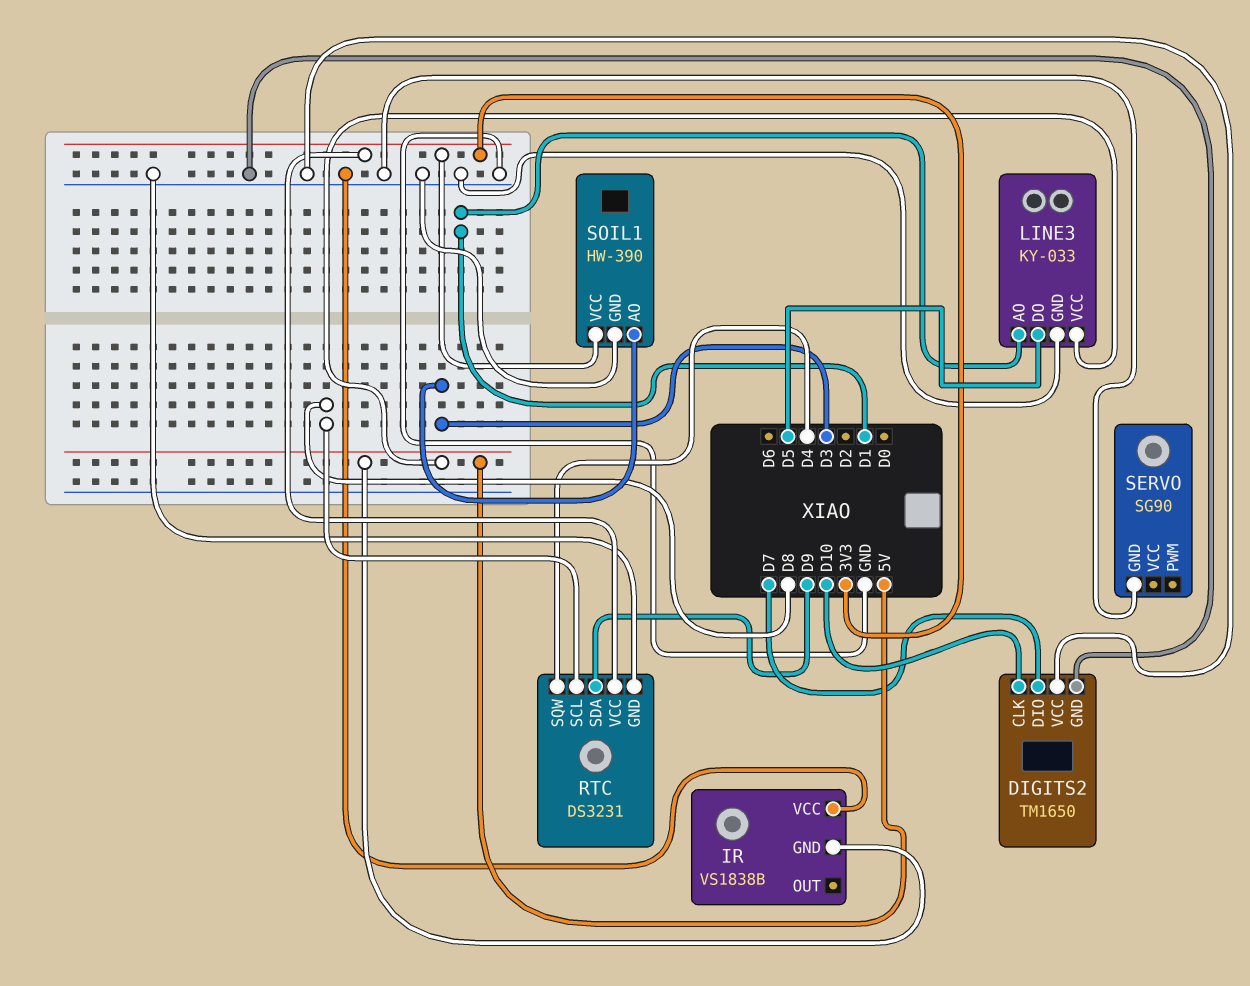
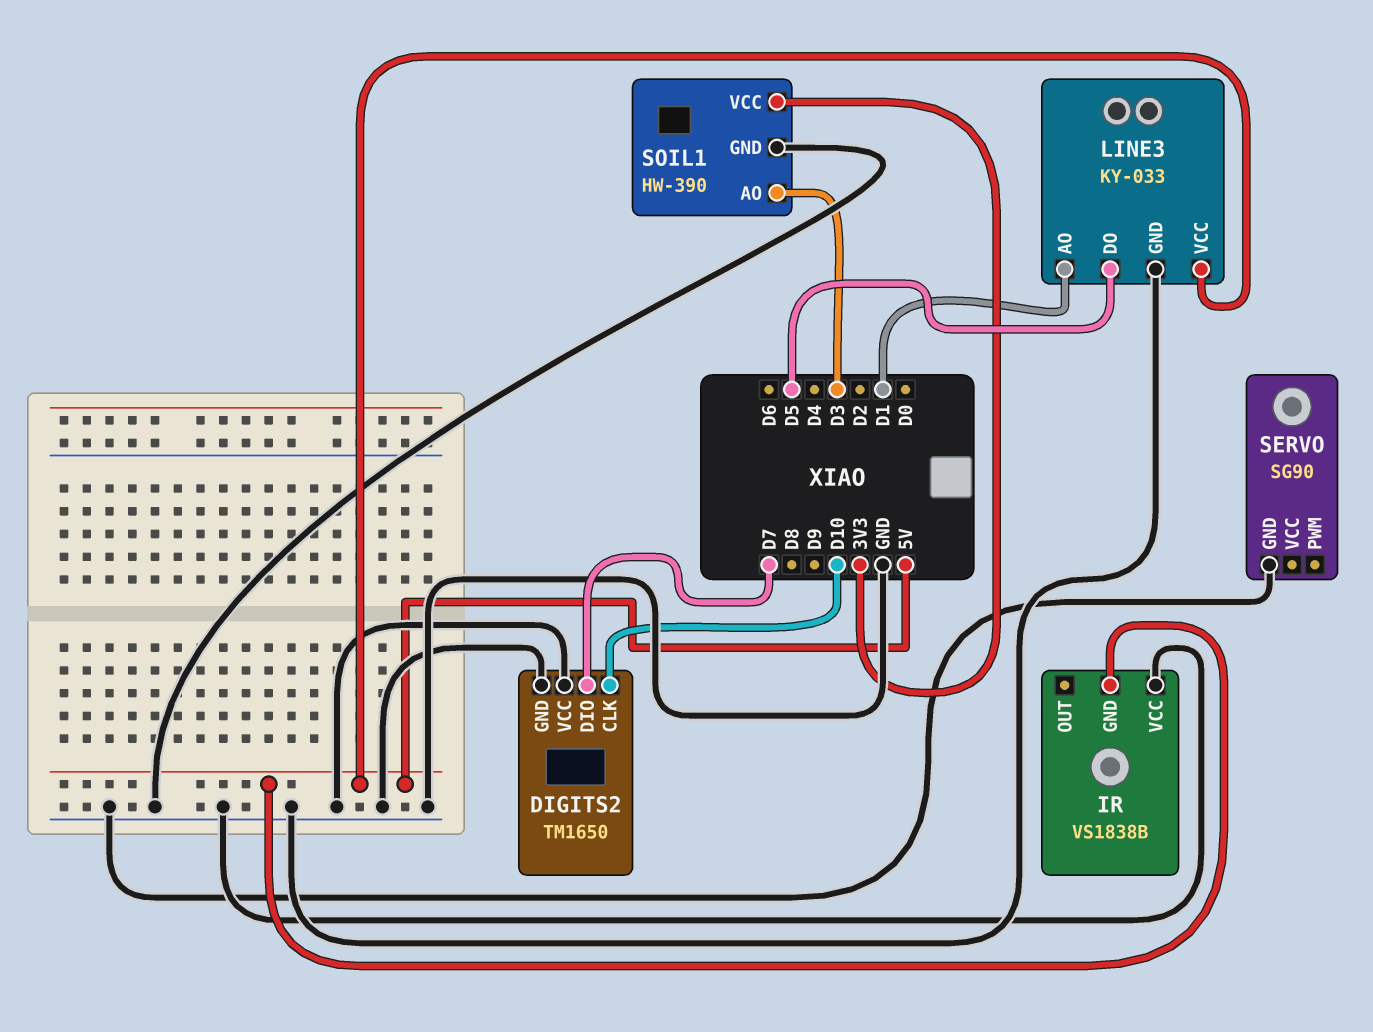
RTC: DS3231 -> none
RTC pin GND: GND -> none
RTC pin SCL: D8 -> none
RTC pin SDA: D9 -> none
RTC pin SQW: D4 -> none
RTC pin VCC: 3V3 -> none

